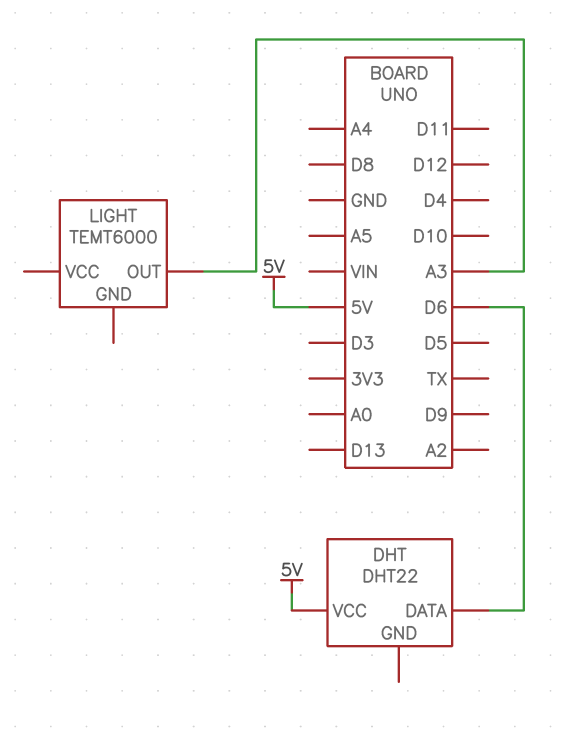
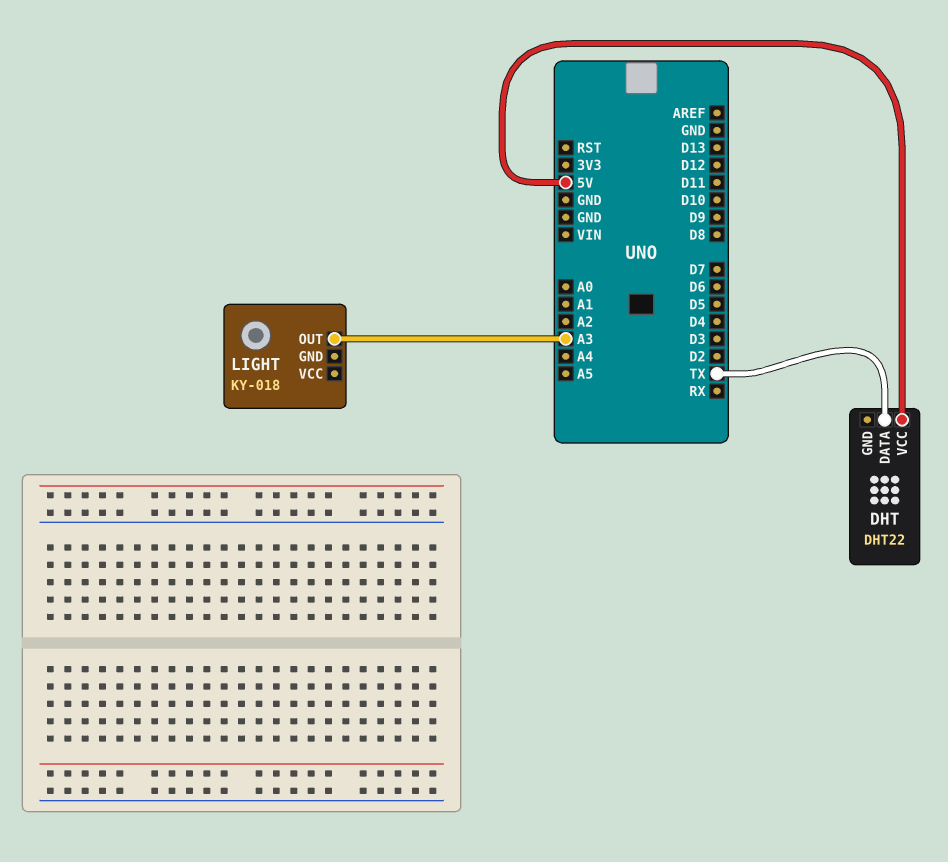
DHT pin DATA: D6 -> TX
LIGHT: TEMT6000 -> KY-018

